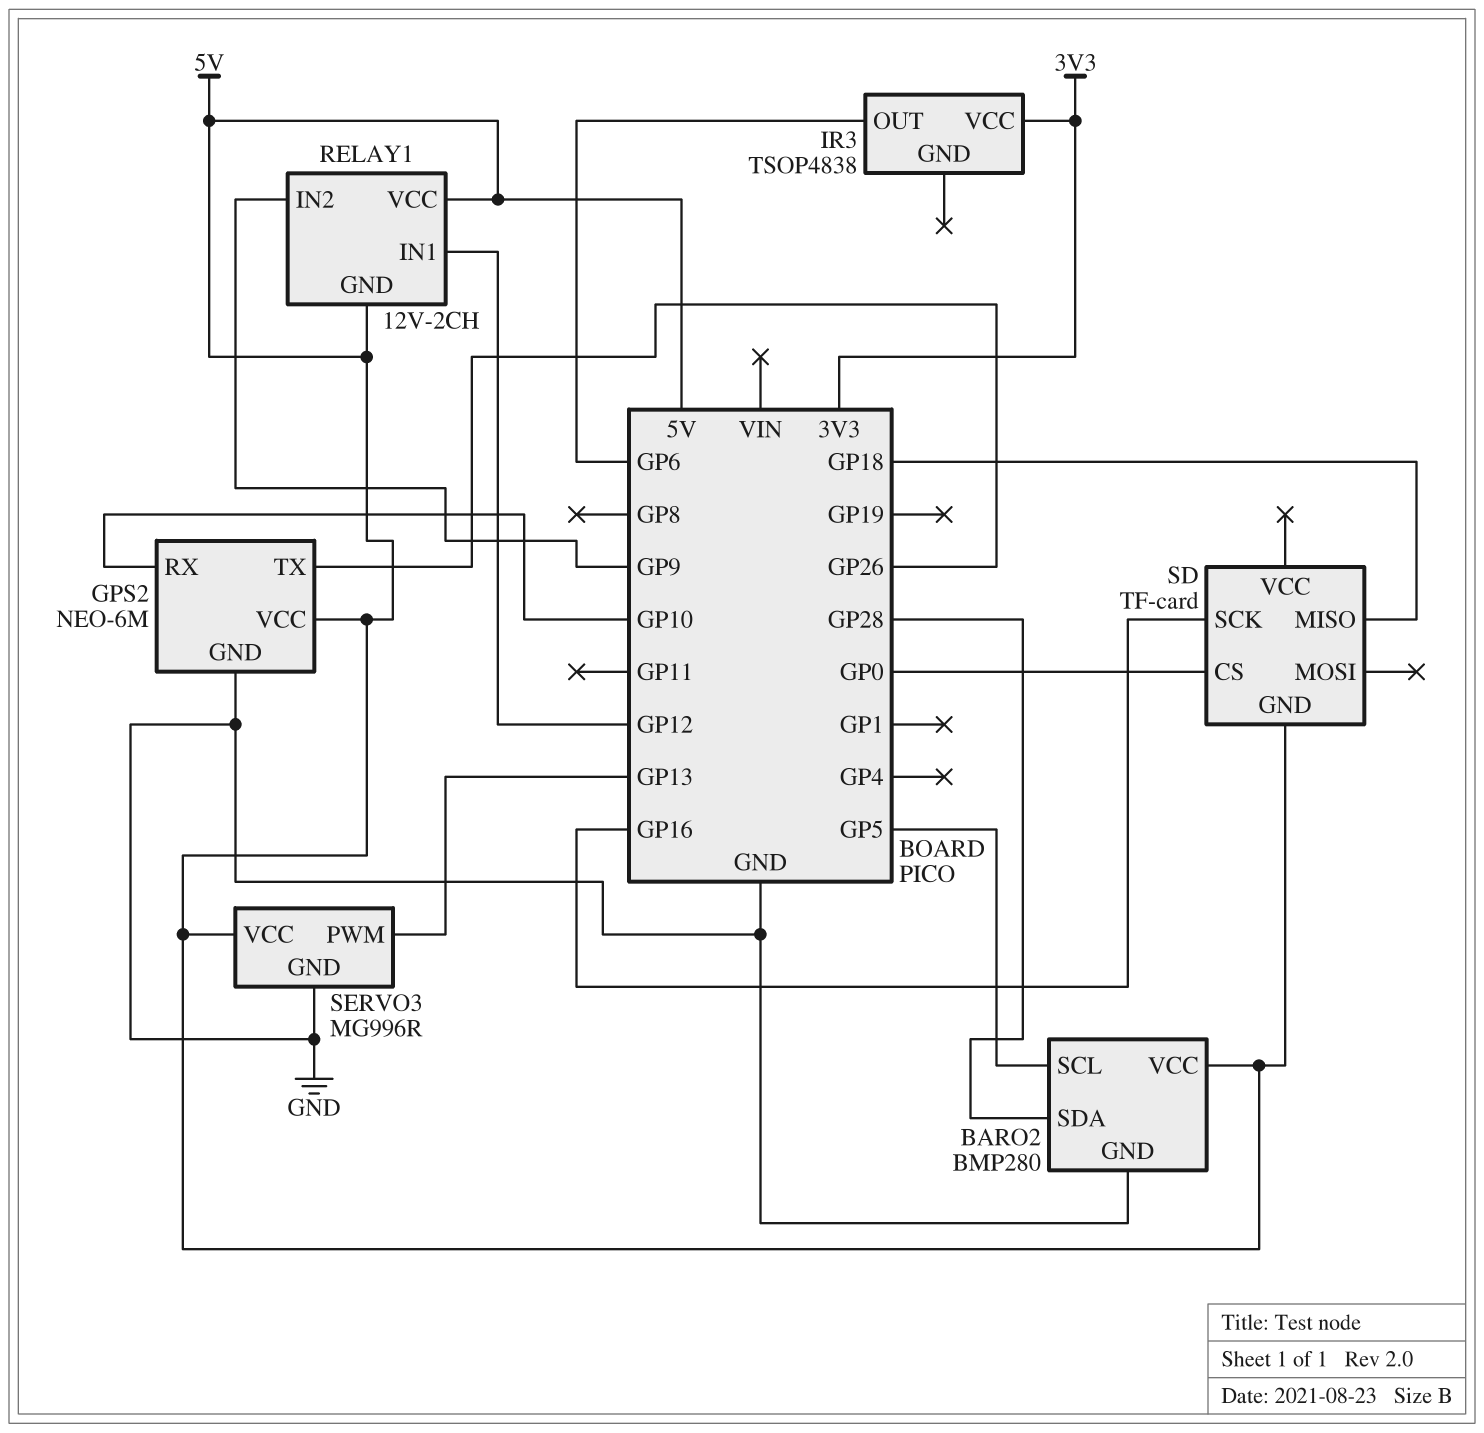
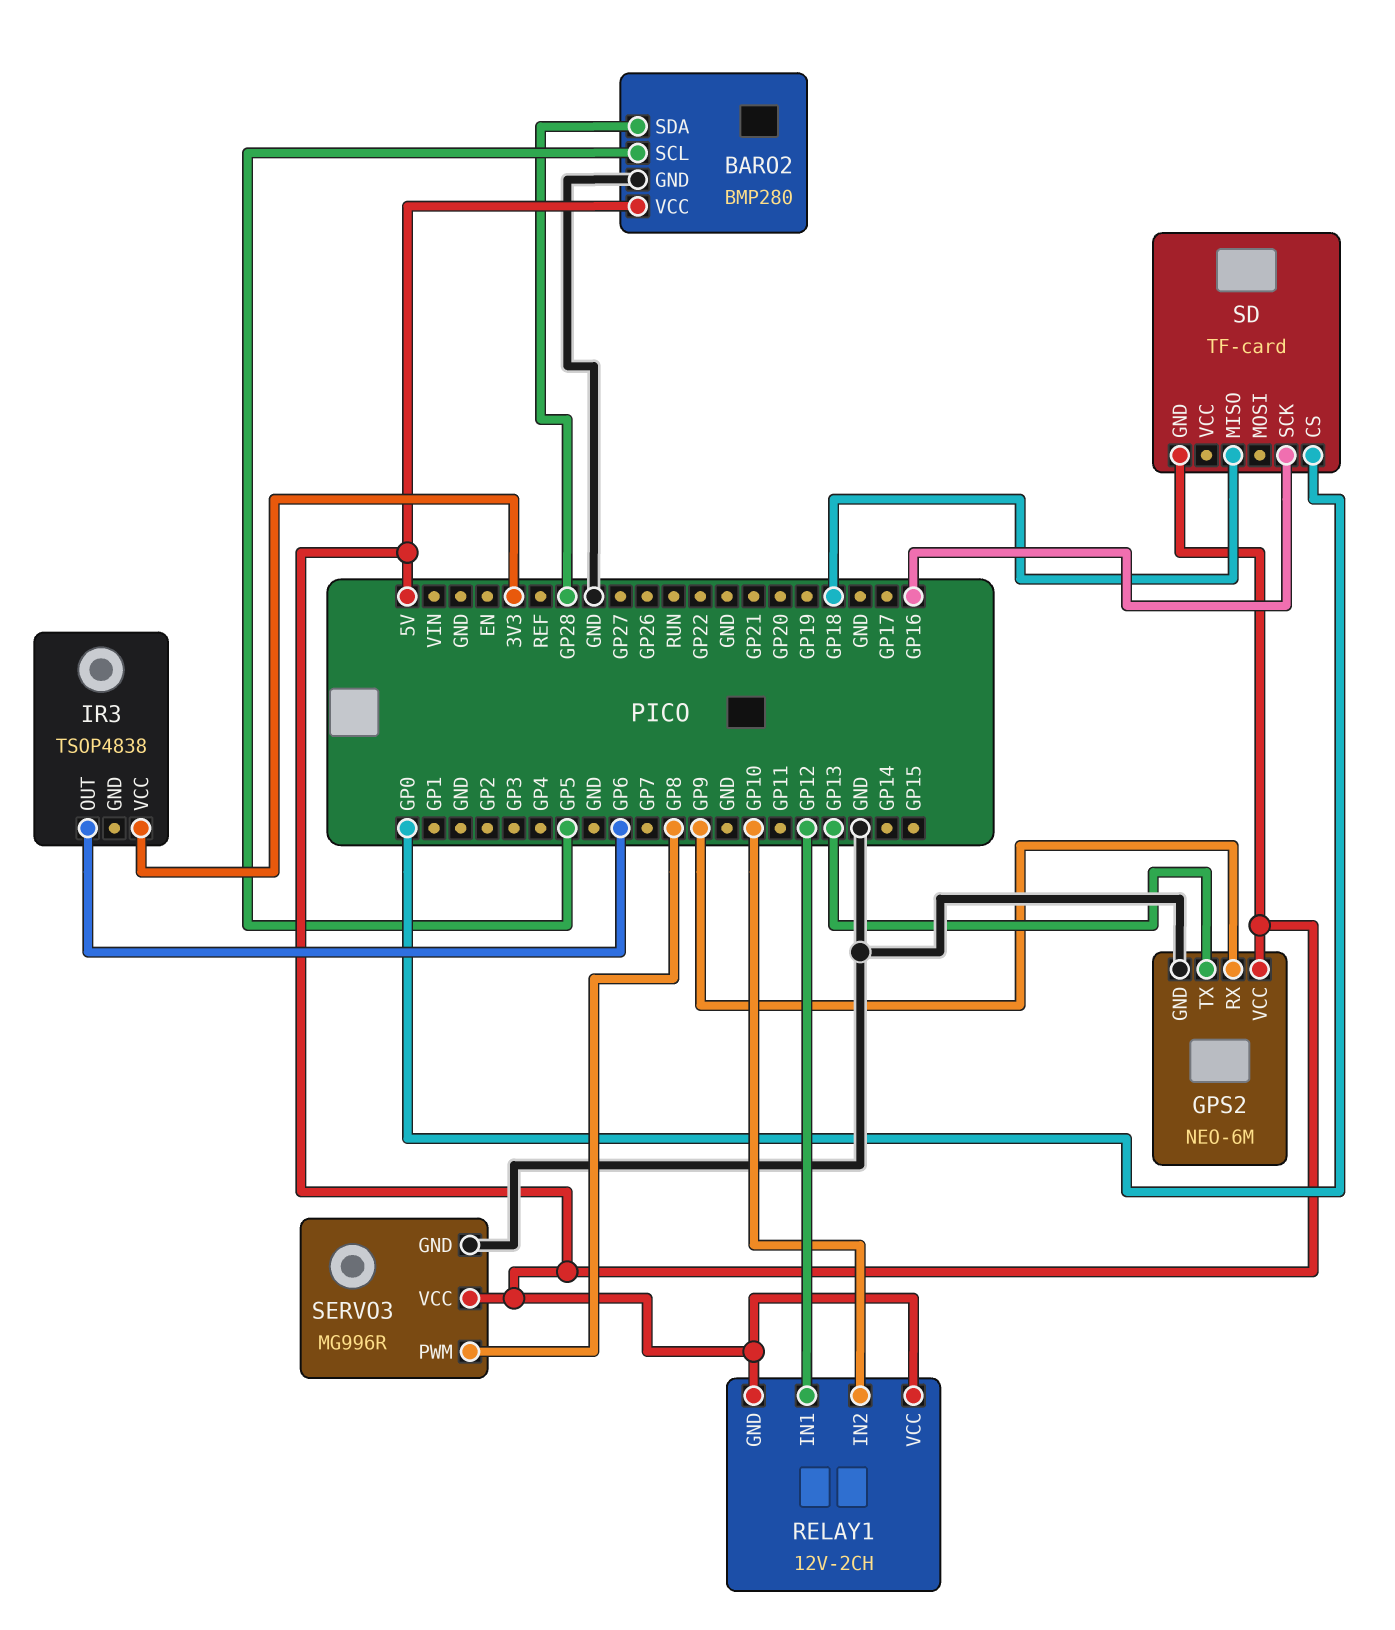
GPS2 pin RX: GP10 -> GP9
GPS2 pin TX: GP26 -> GP13
RELAY1 pin IN2: GP9 -> GP10
SERVO3 pin PWM: GP13 -> GP8

